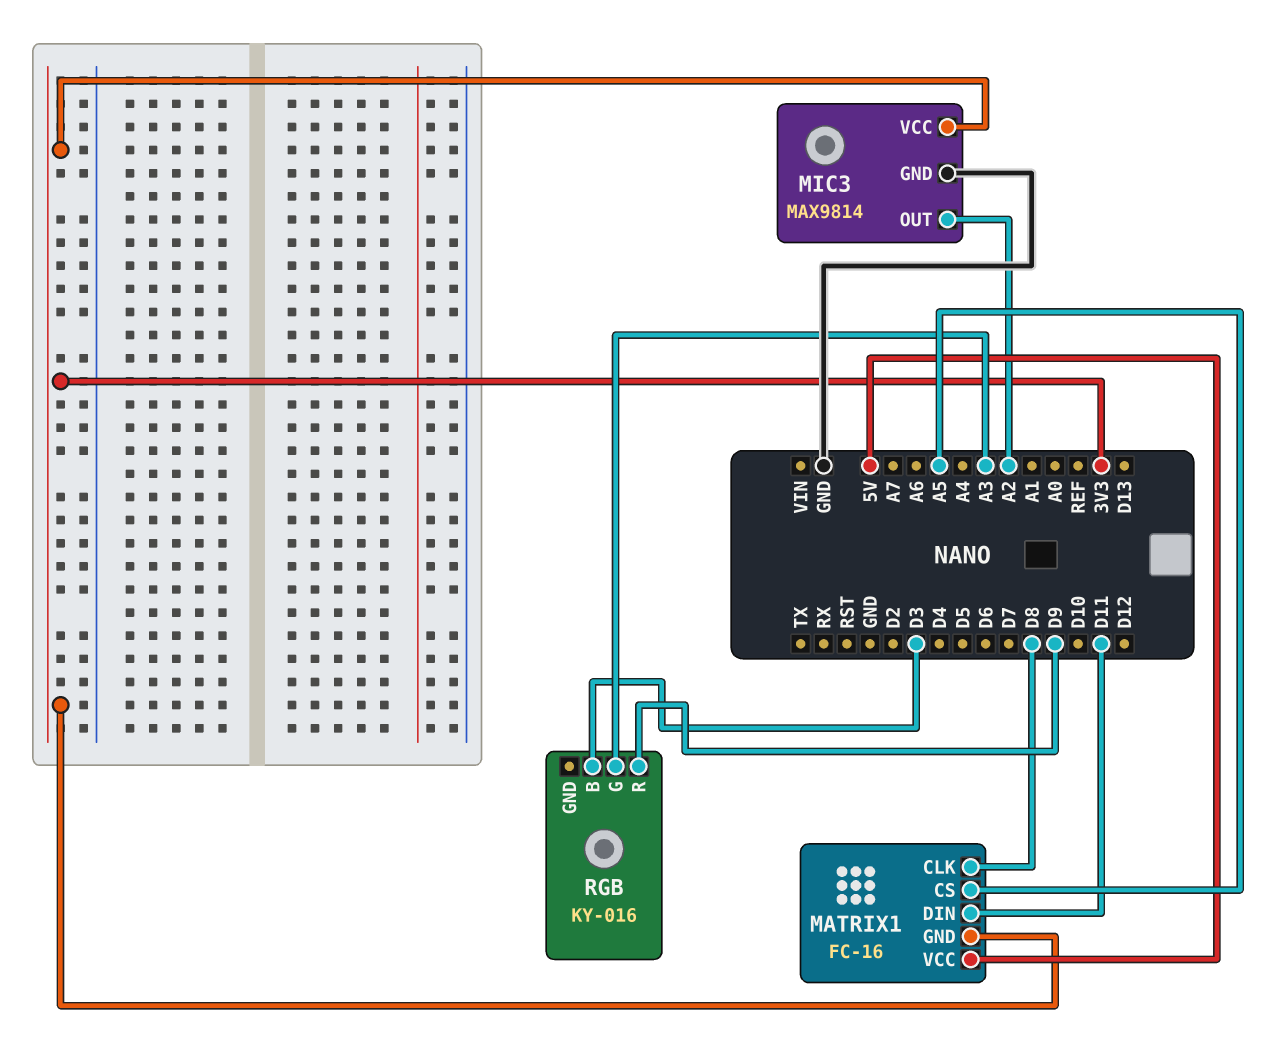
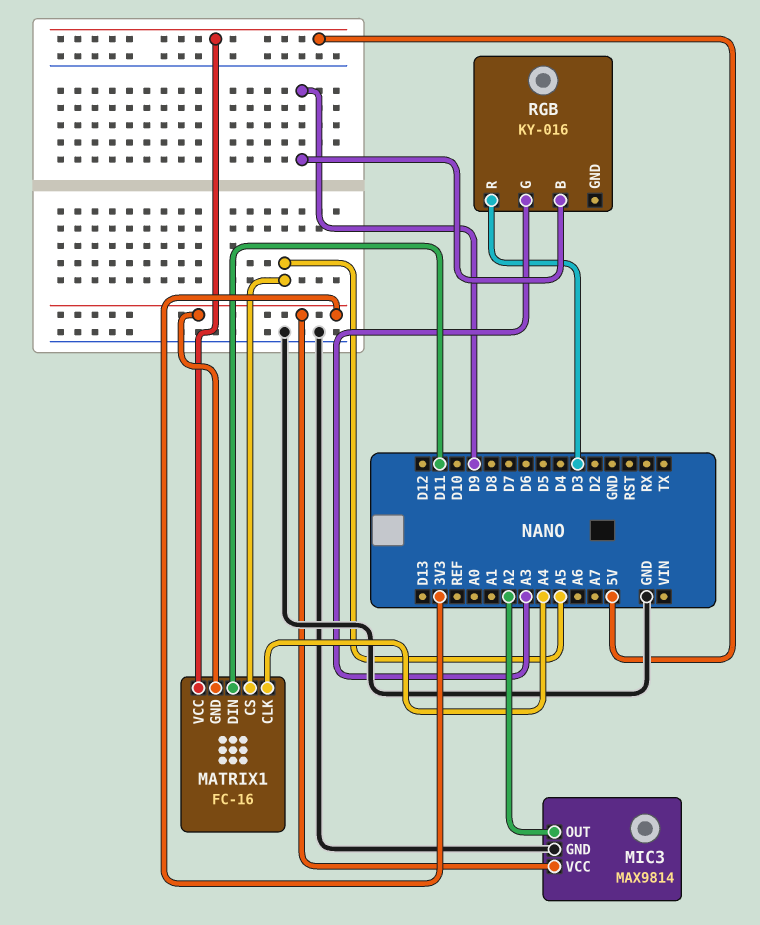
MATRIX1 pin CLK: D8 -> A4
RGB pin B: D3 -> D9
RGB pin R: D9 -> D3

